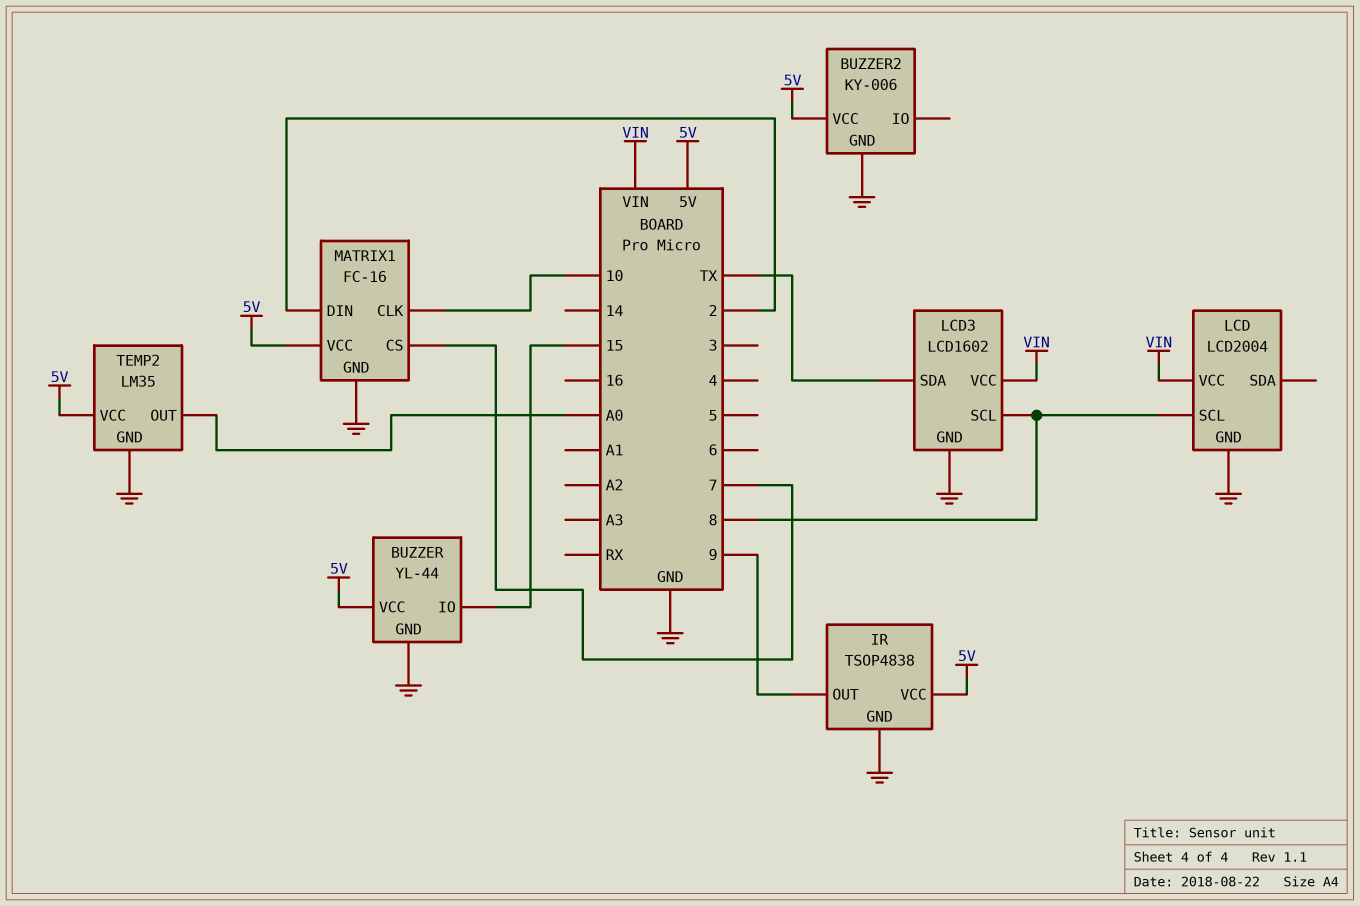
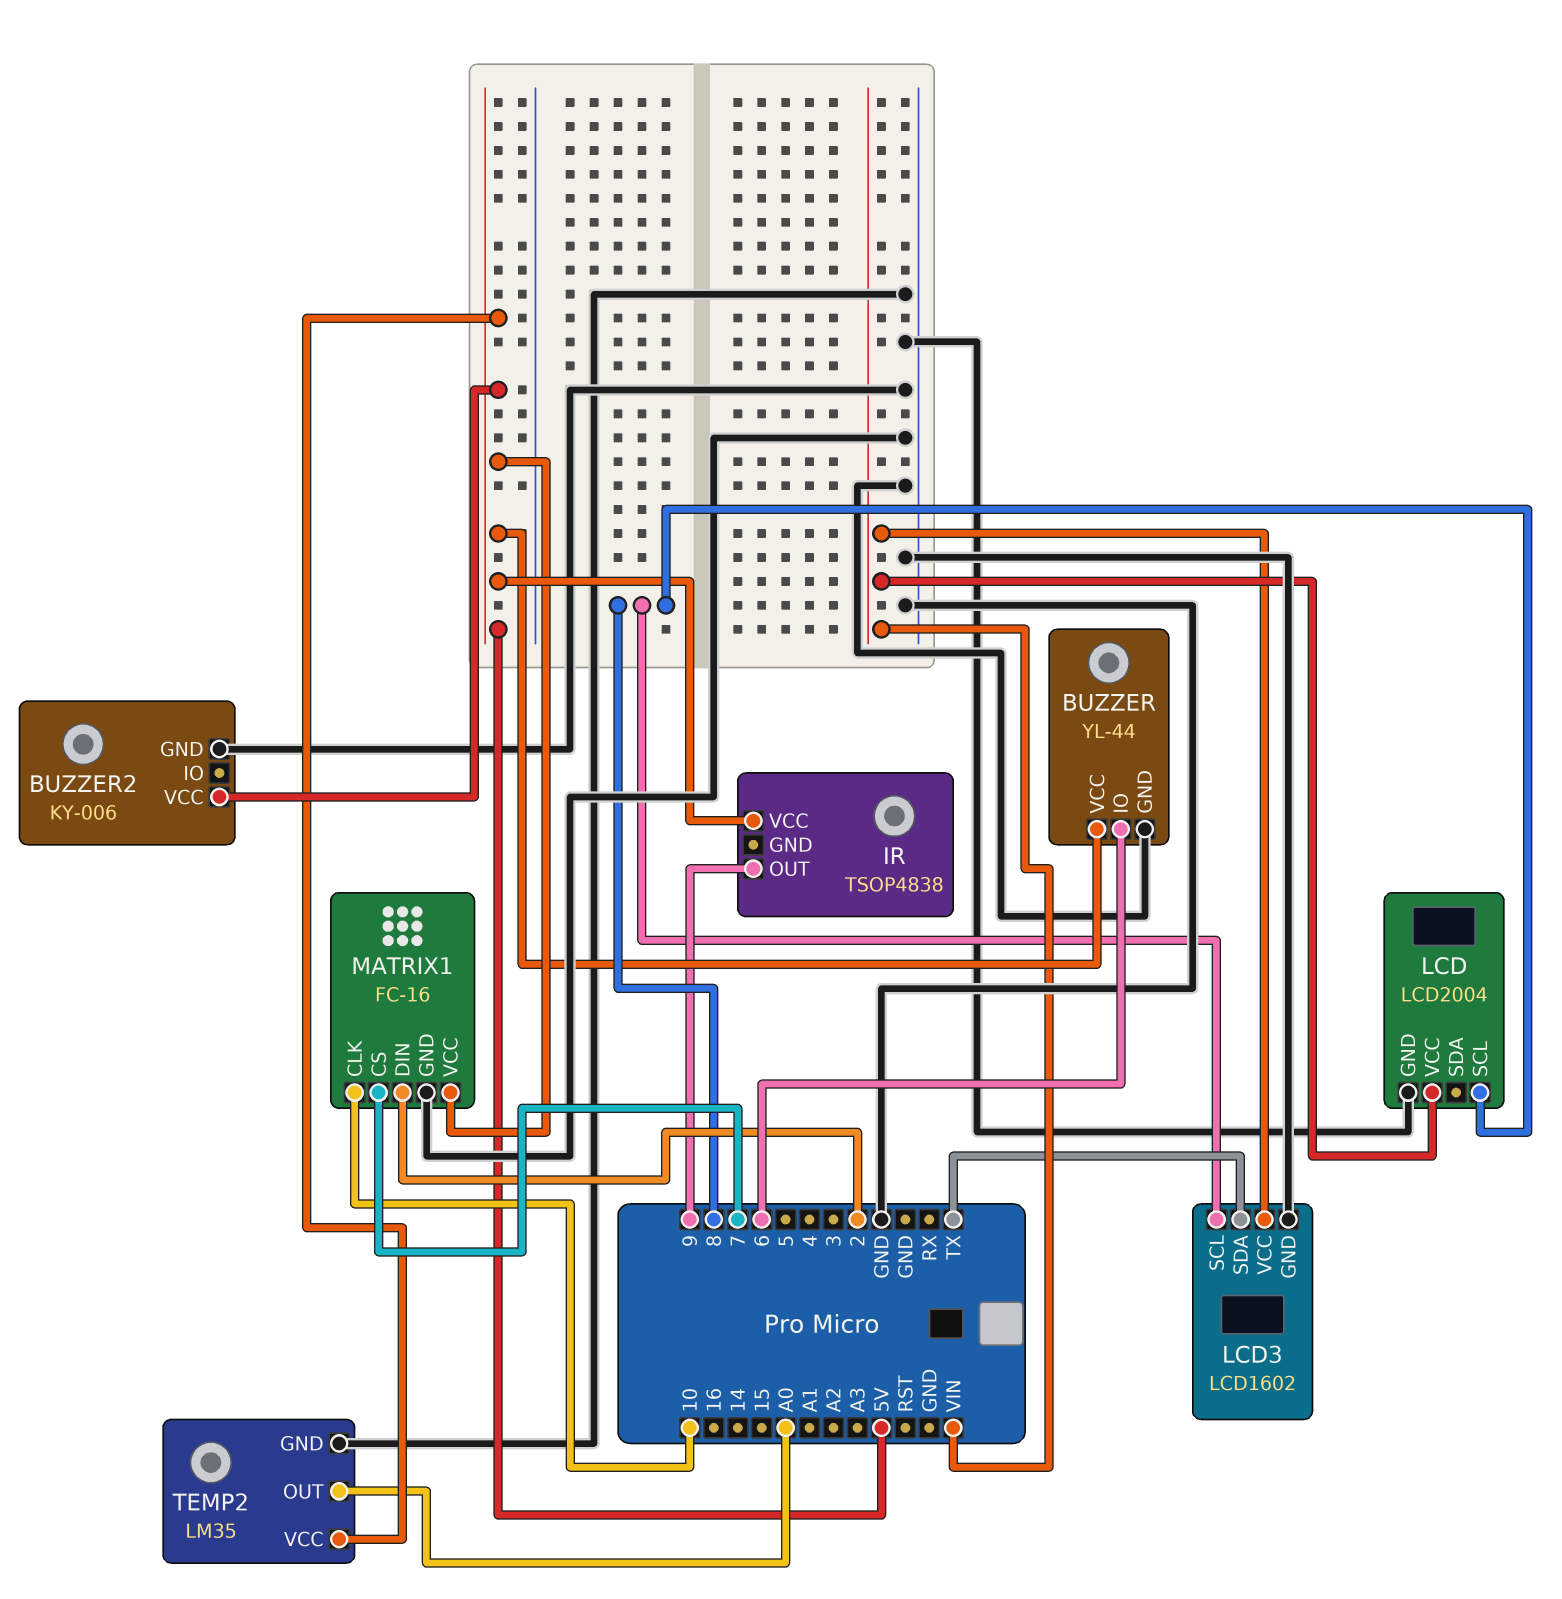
BUZZER pin IO: 15 -> 6
IR pin GND: GND -> none

